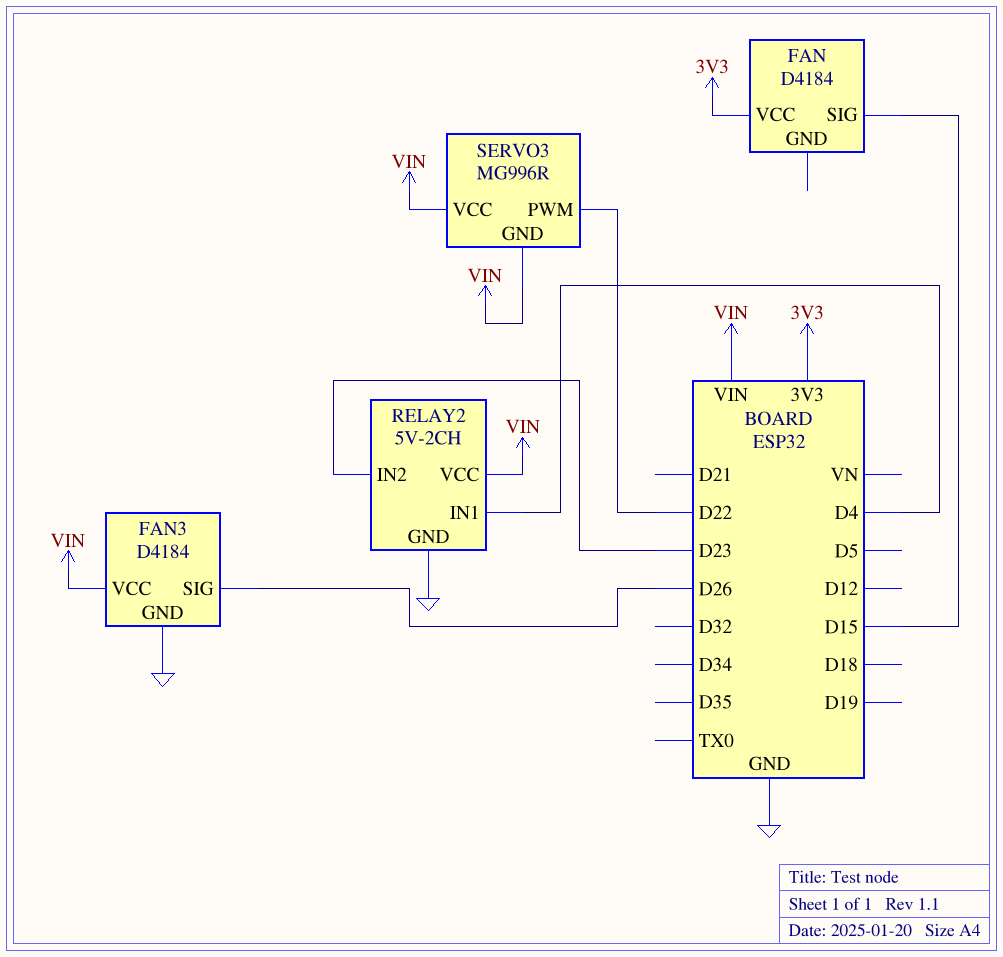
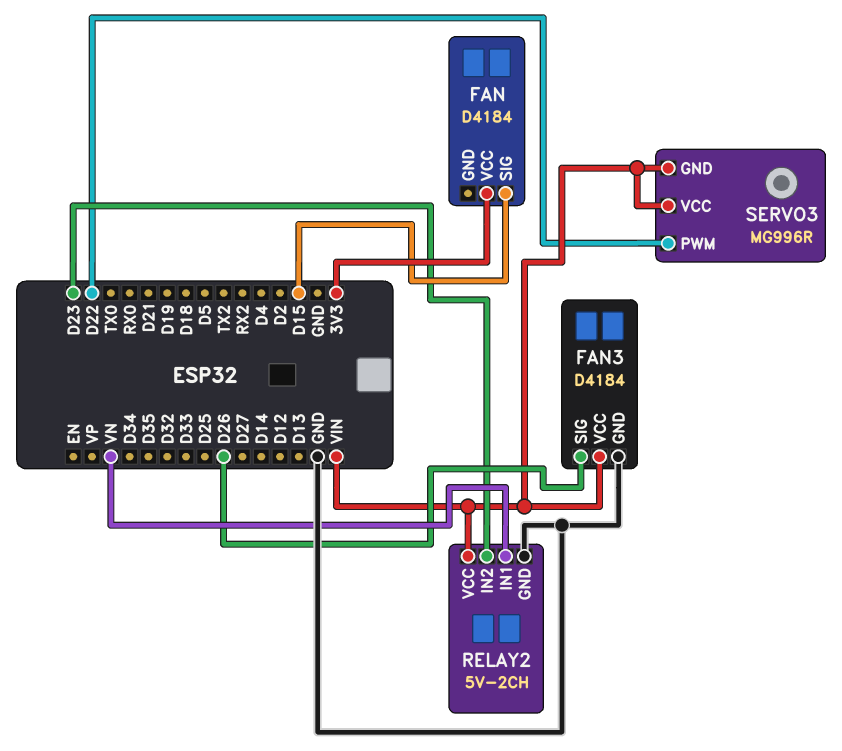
RELAY2 pin IN1: D4 -> VN

